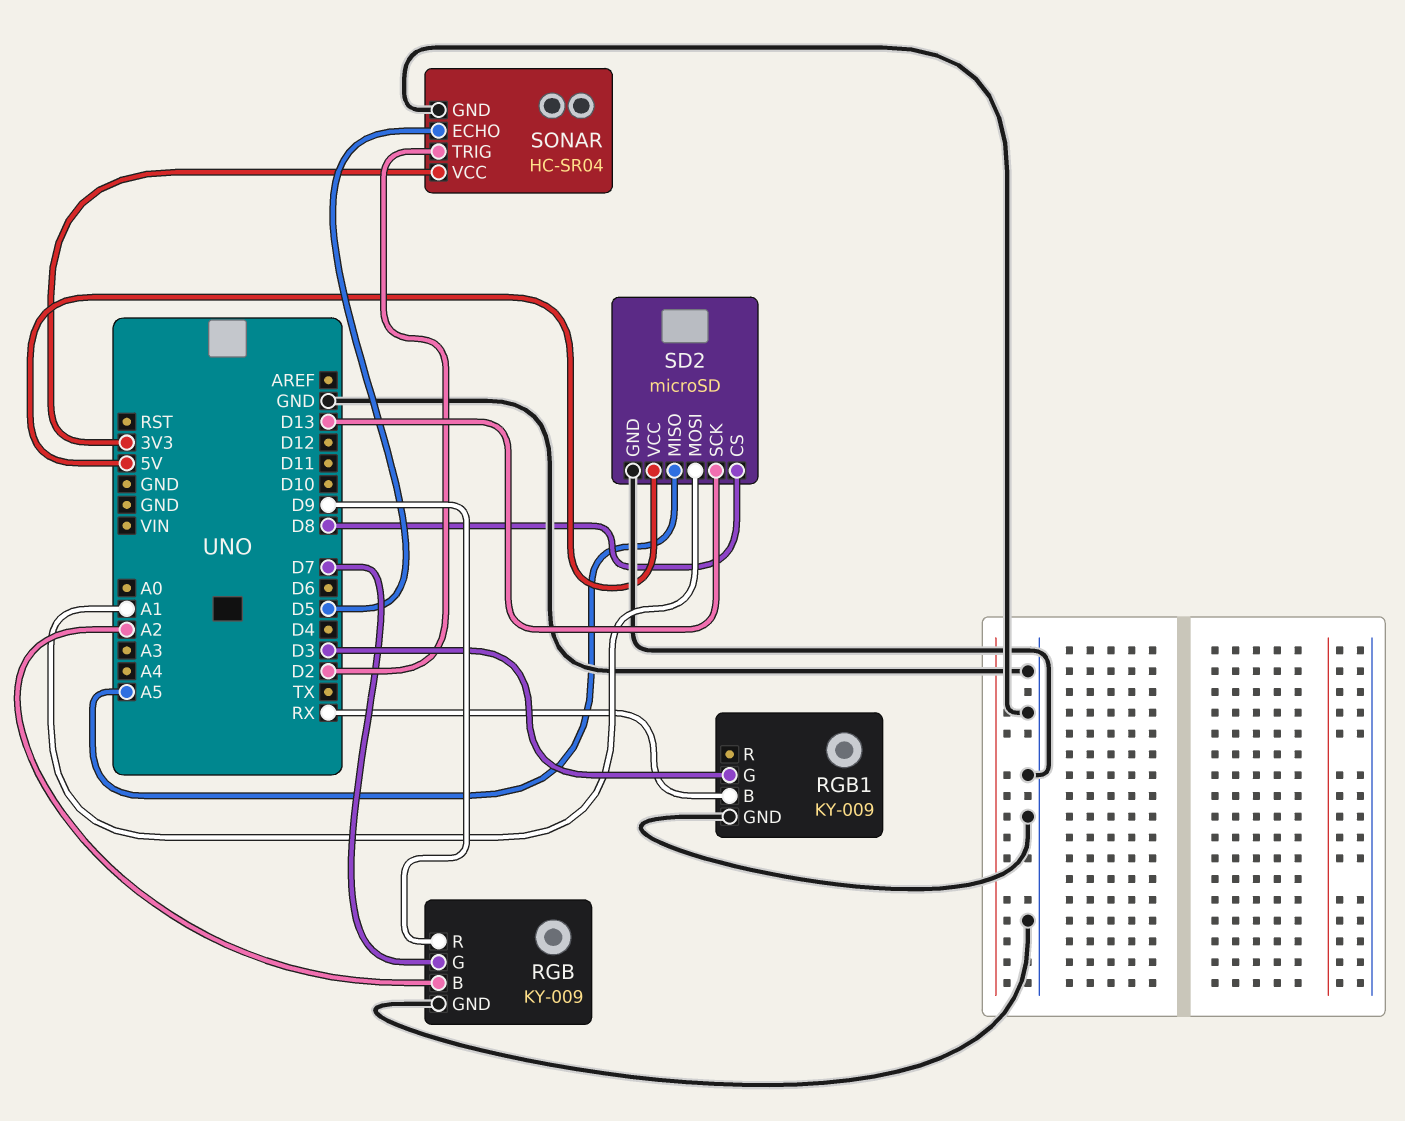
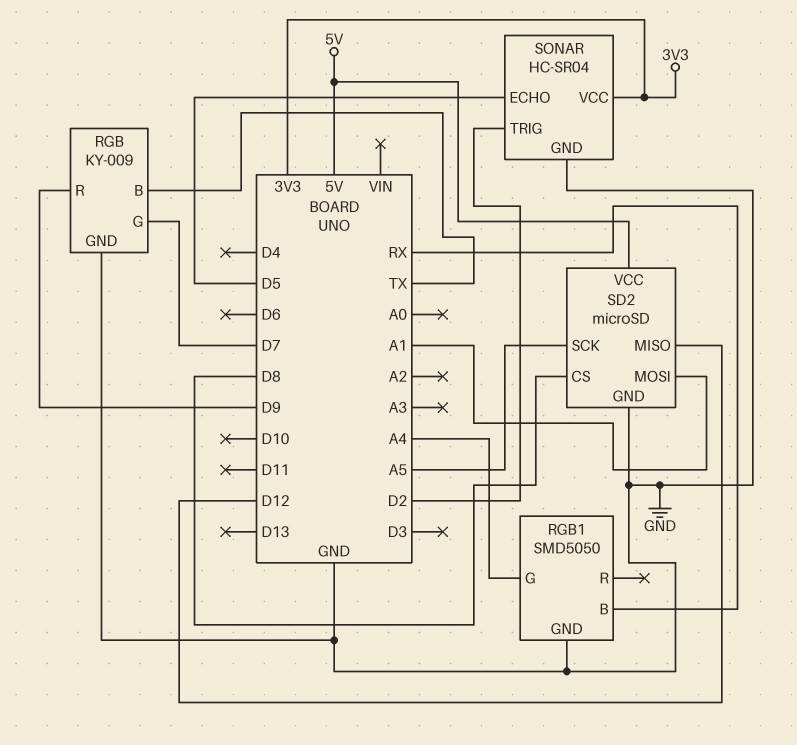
RGB pin B: A2 -> TX
RGB1: KY-009 -> SMD5050
RGB1 pin G: D3 -> A4
SD2 pin MISO: A5 -> D12
SD2 pin SCK: D13 -> A5

